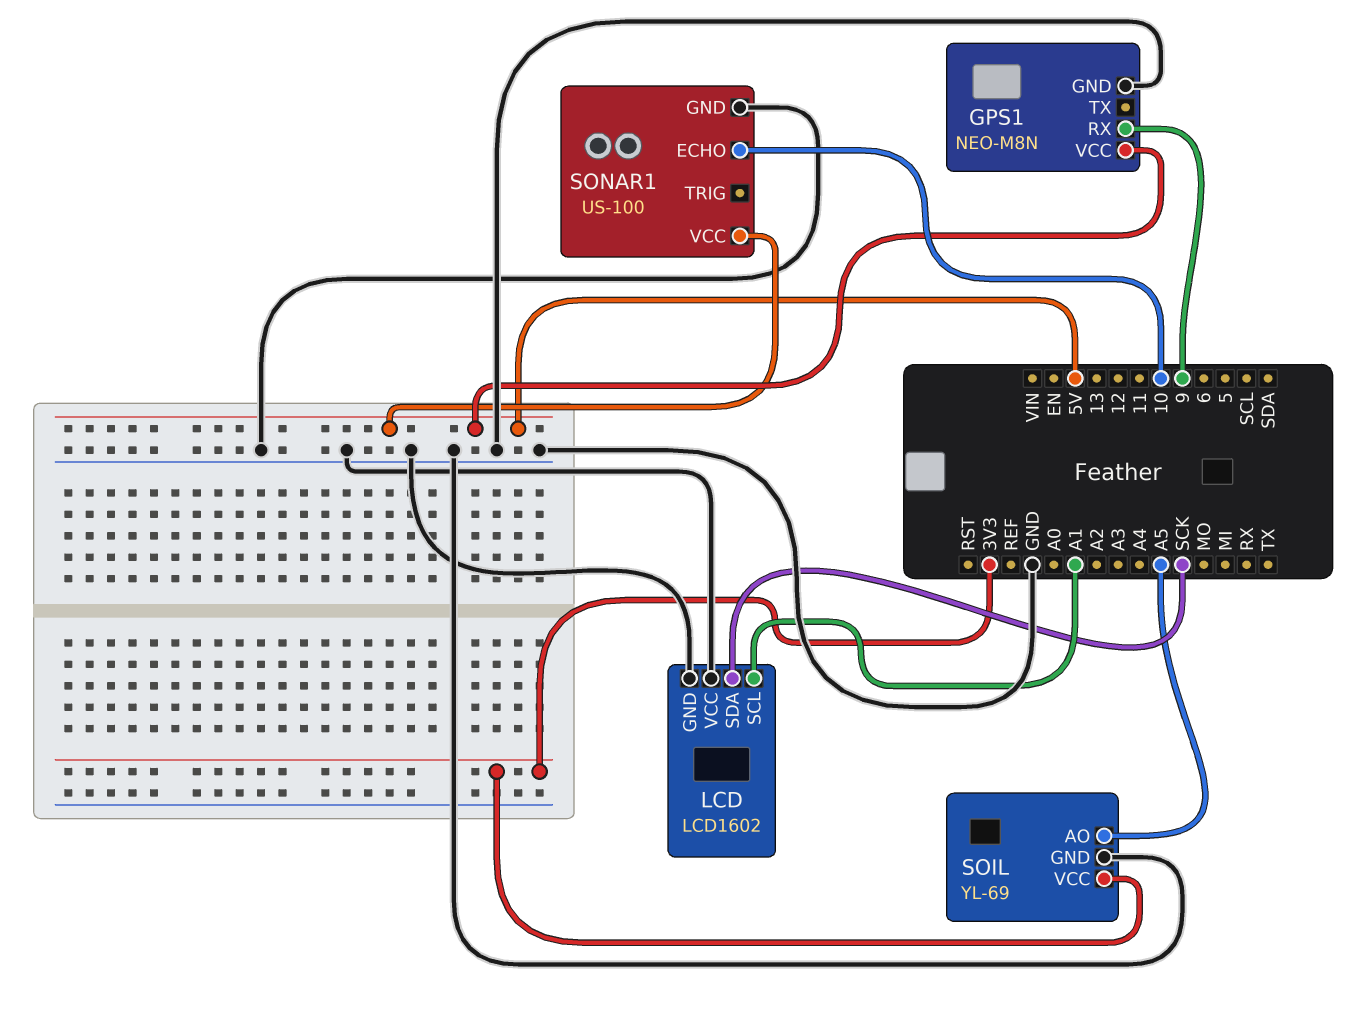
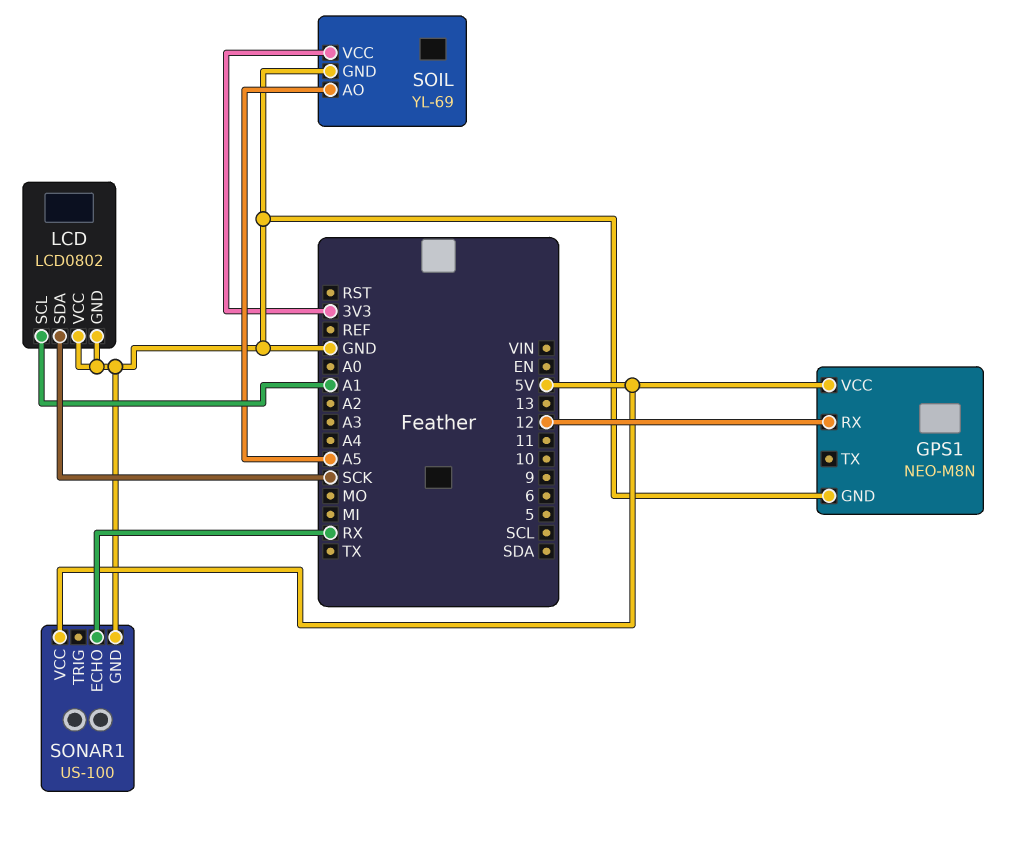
GPS1 pin RX: 9 -> 12
LCD: LCD1602 -> LCD0802
SONAR1 pin ECHO: 10 -> RX

